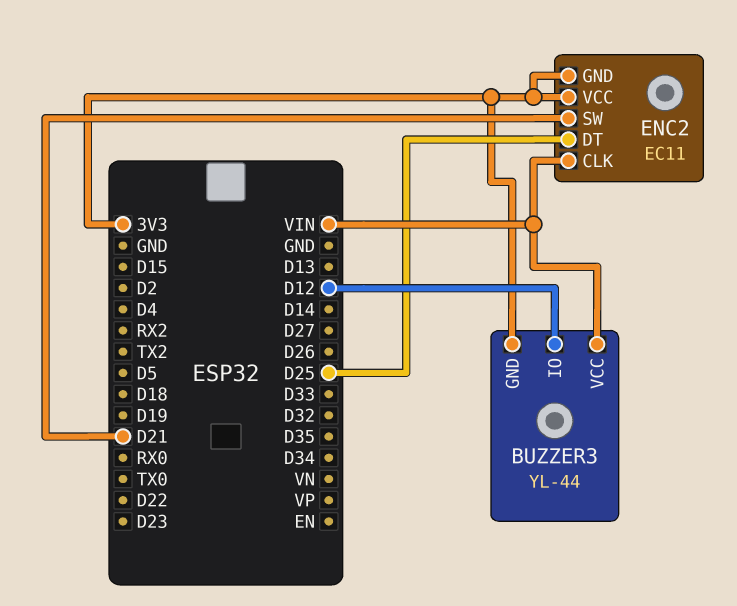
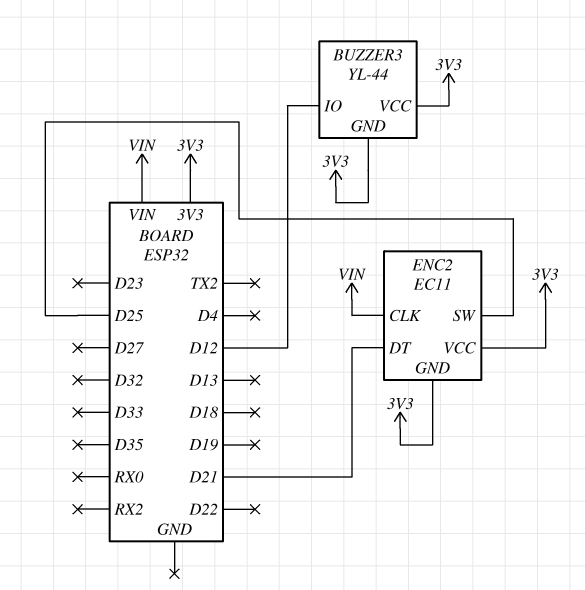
BUZZER3 pin VCC: VIN -> 3V3
ENC2 pin DT: D25 -> D21
ENC2 pin SW: D21 -> D25

